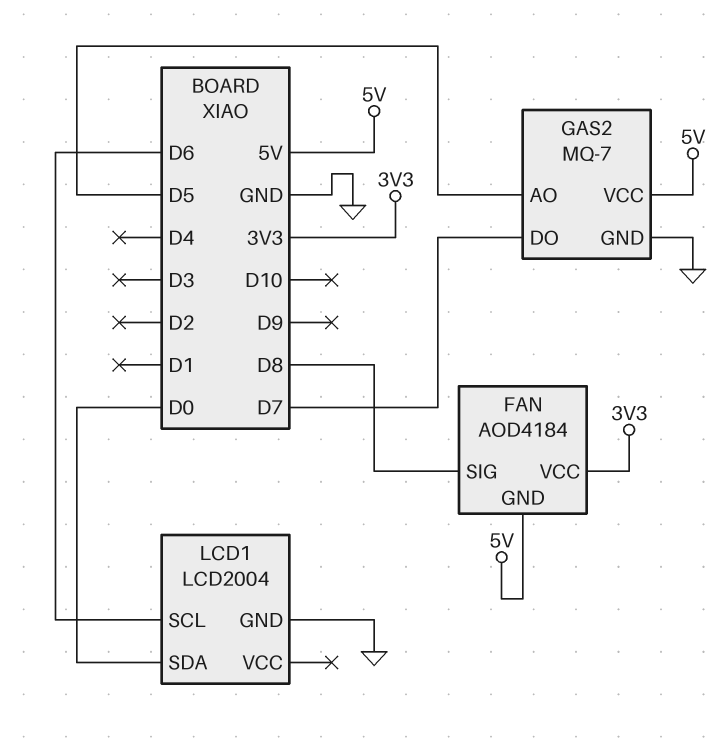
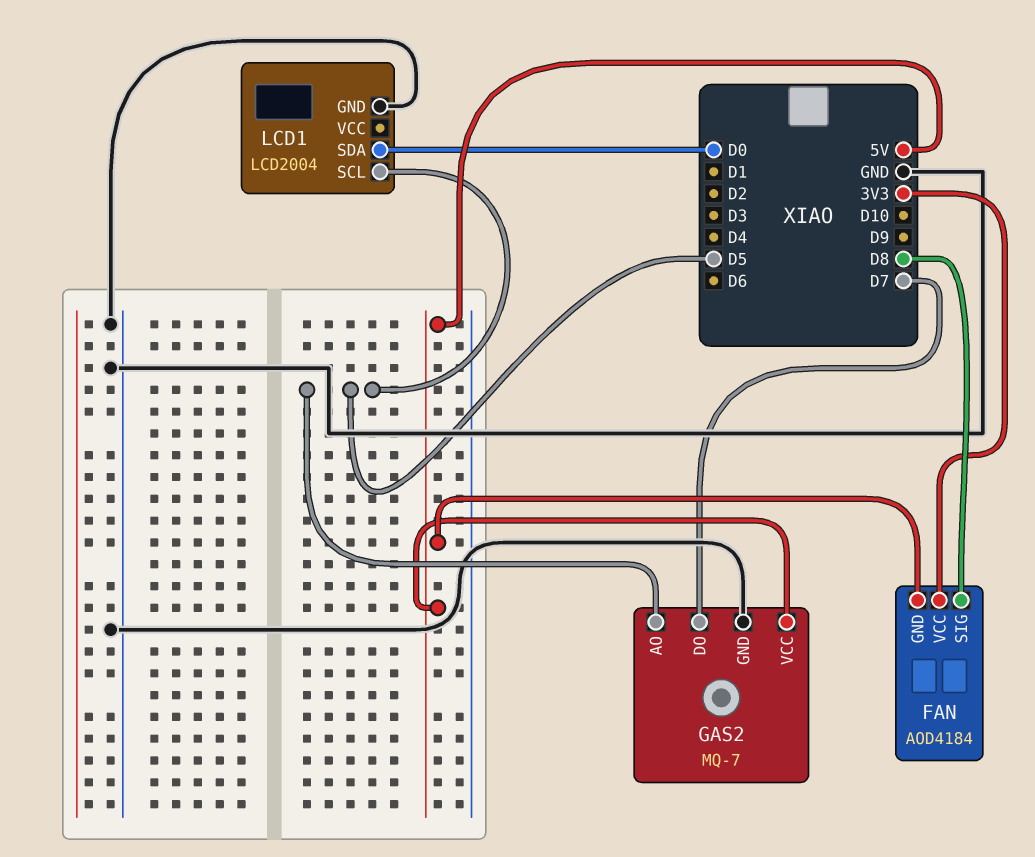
LCD1 pin SCL: D6 -> D5

